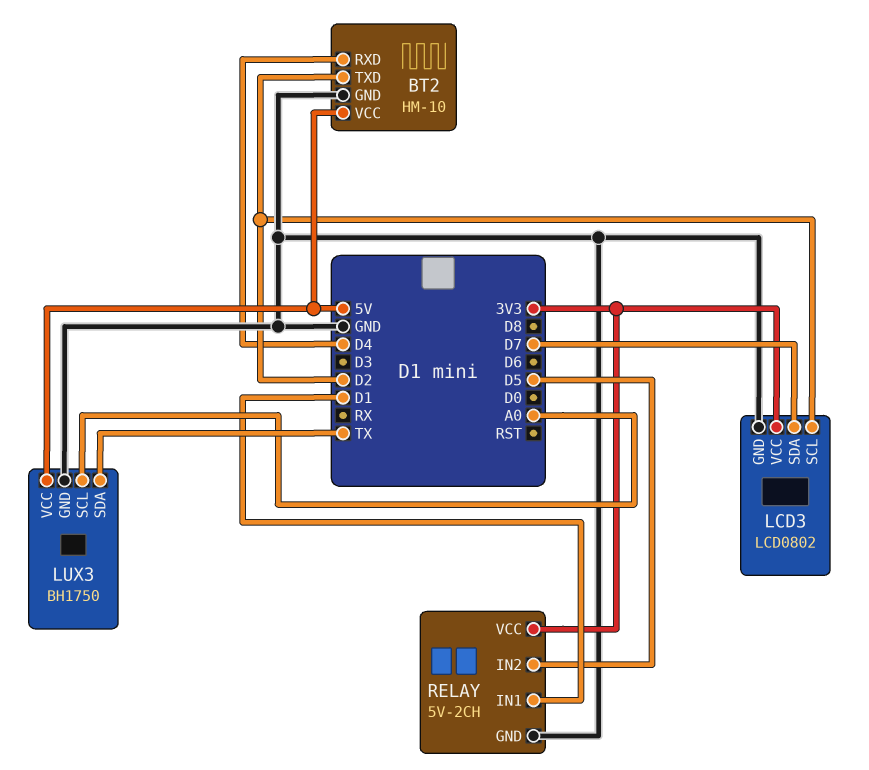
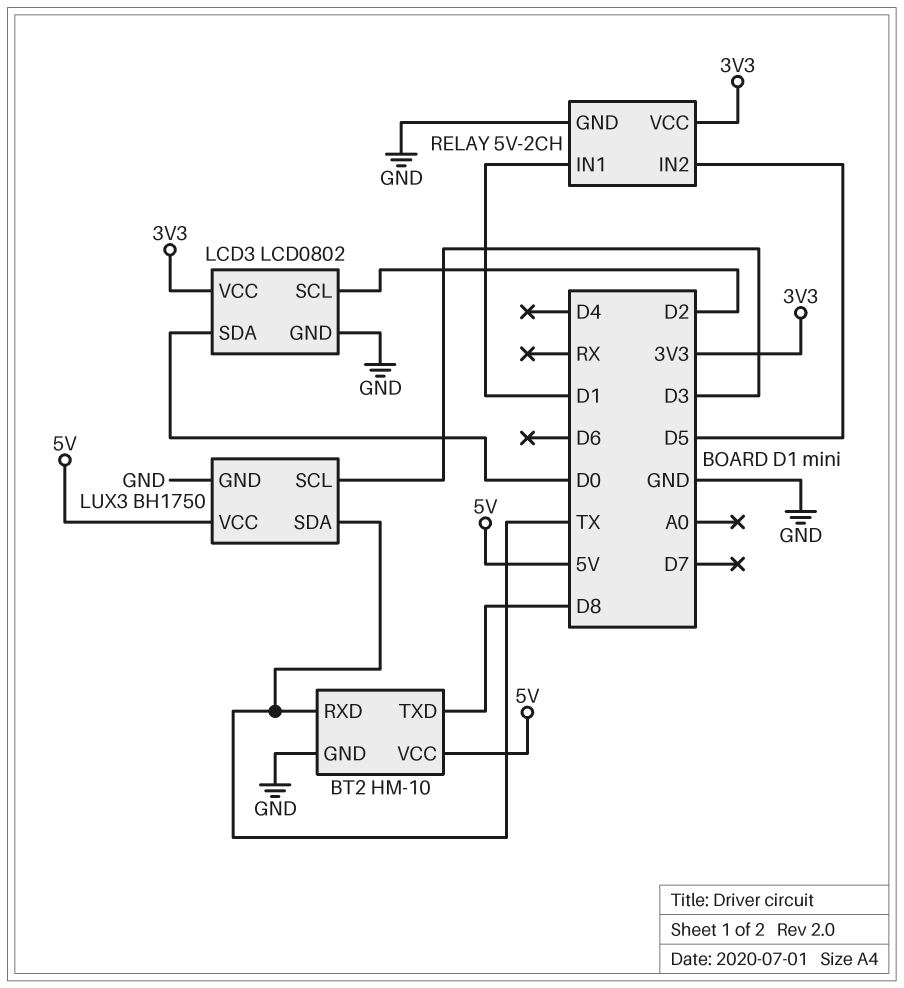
BT2 pin RXD: D4 -> TX
BT2 pin TXD: D2 -> D8
LCD3 pin SDA: D7 -> D0
LUX3 pin SCL: A0 -> D3

